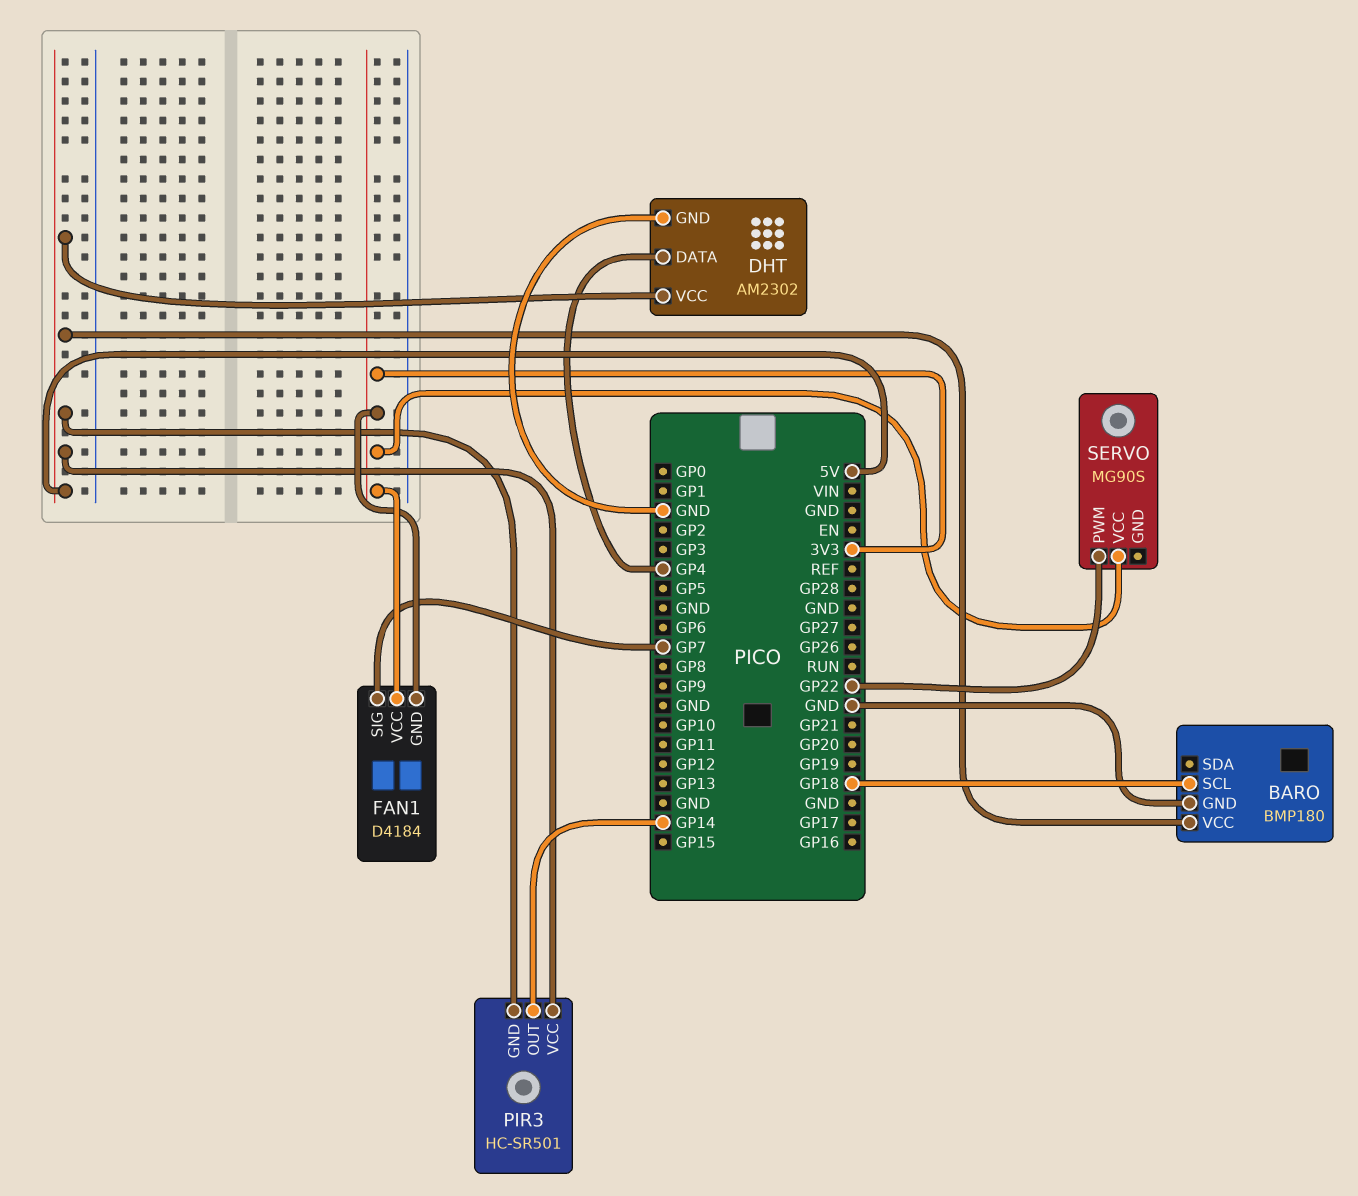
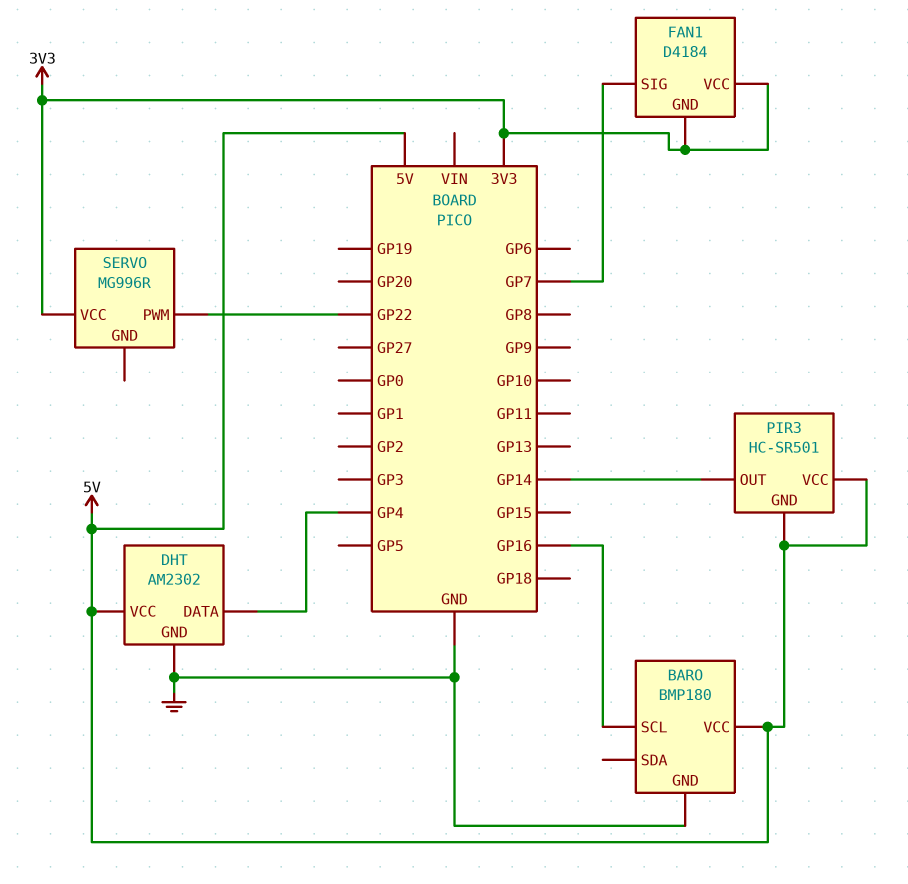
BARO pin SCL: GP18 -> GP16
SERVO: MG90S -> MG996R

